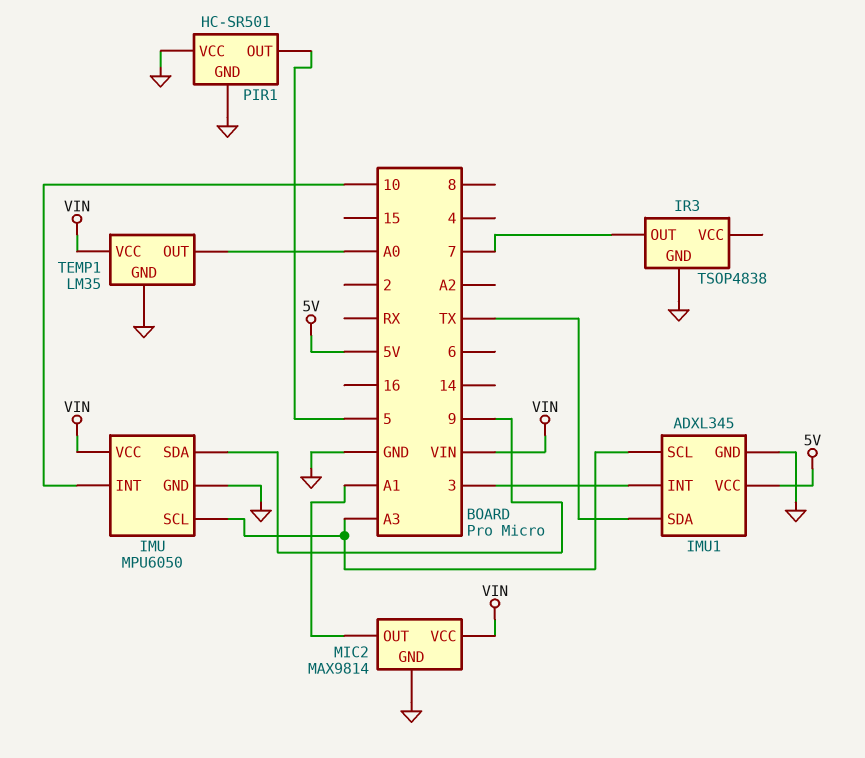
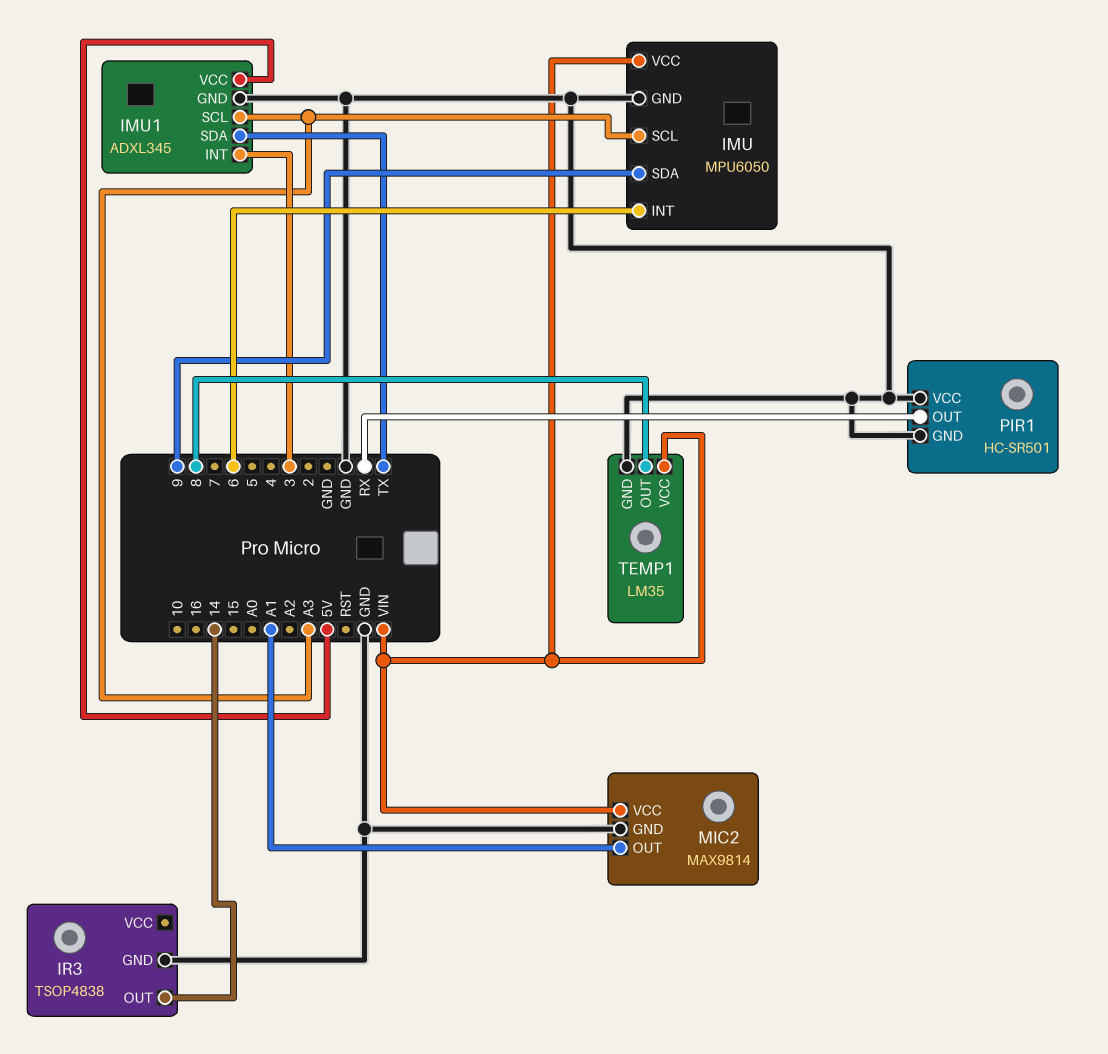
IMU pin INT: 10 -> 6
IR3 pin OUT: 7 -> 14
PIR1 pin OUT: 5 -> RX
TEMP1 pin OUT: A0 -> 8

